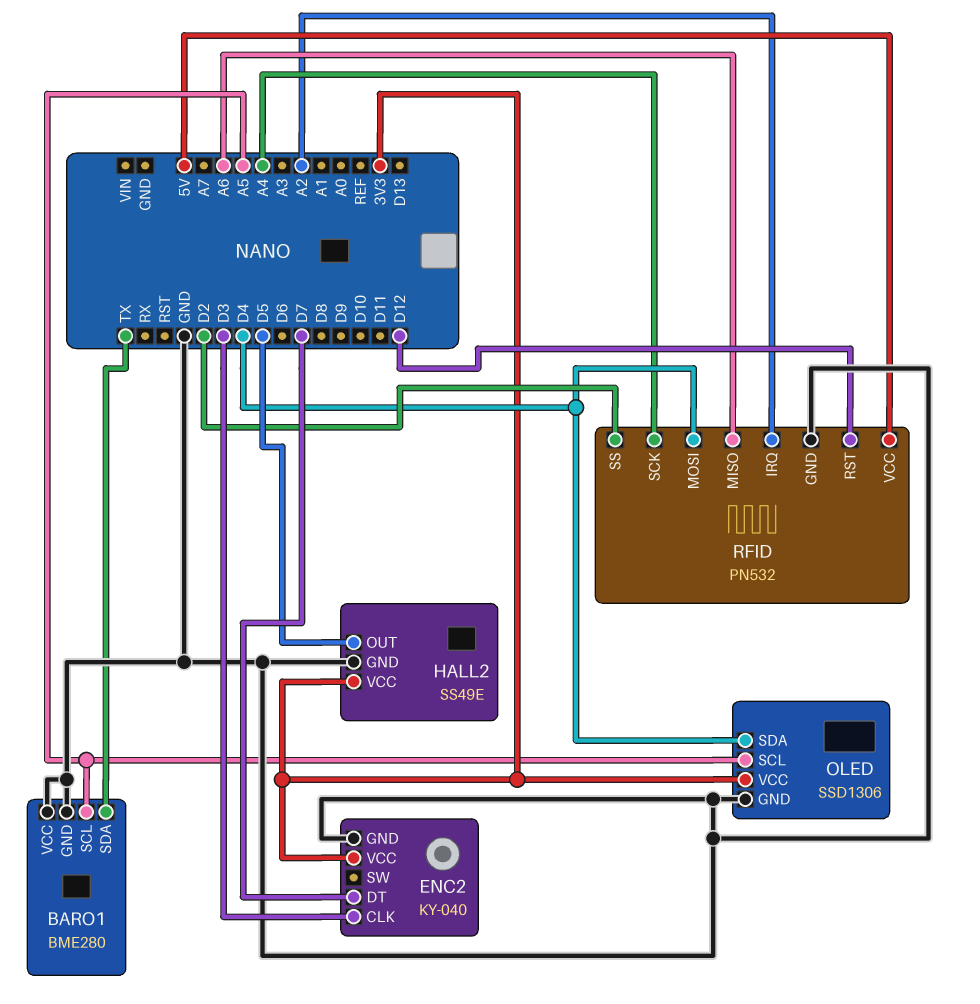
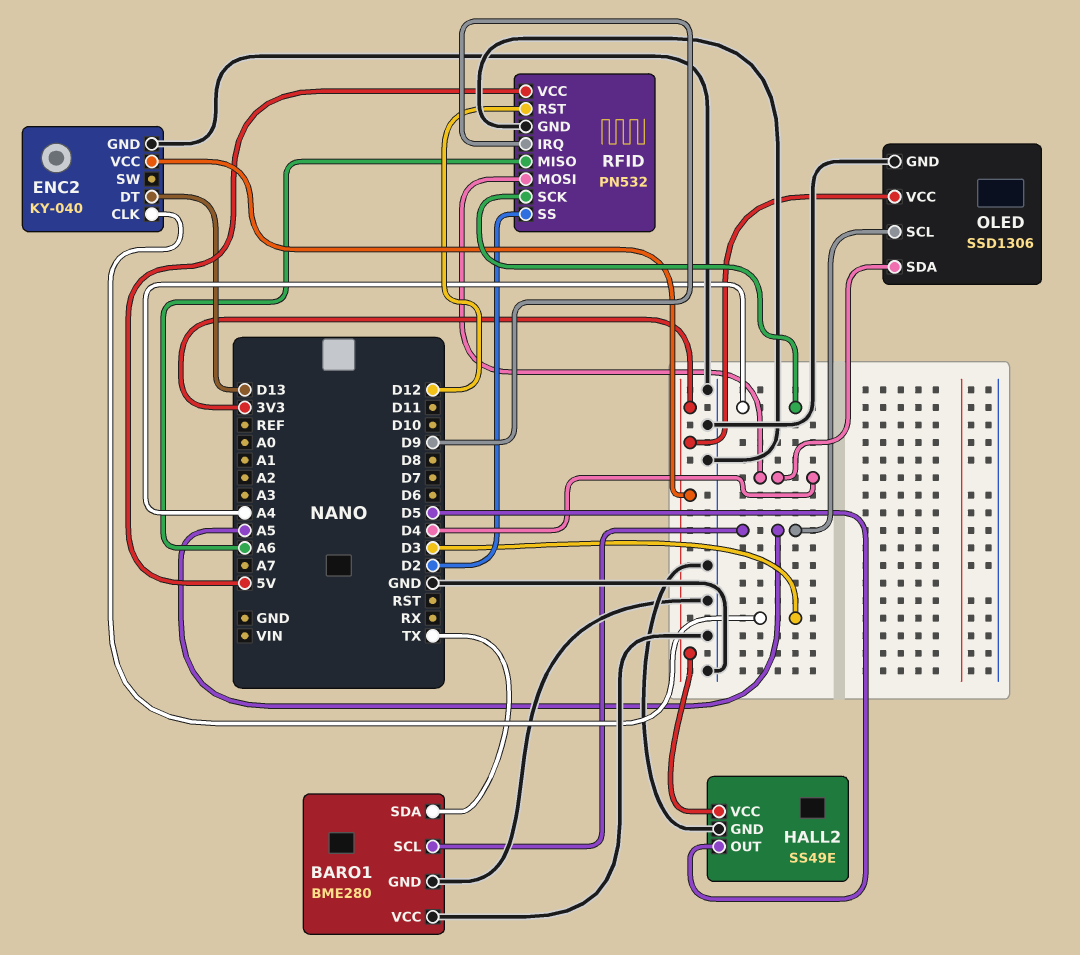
ENC2 pin DT: D7 -> D13
RFID pin IRQ: A2 -> D9

